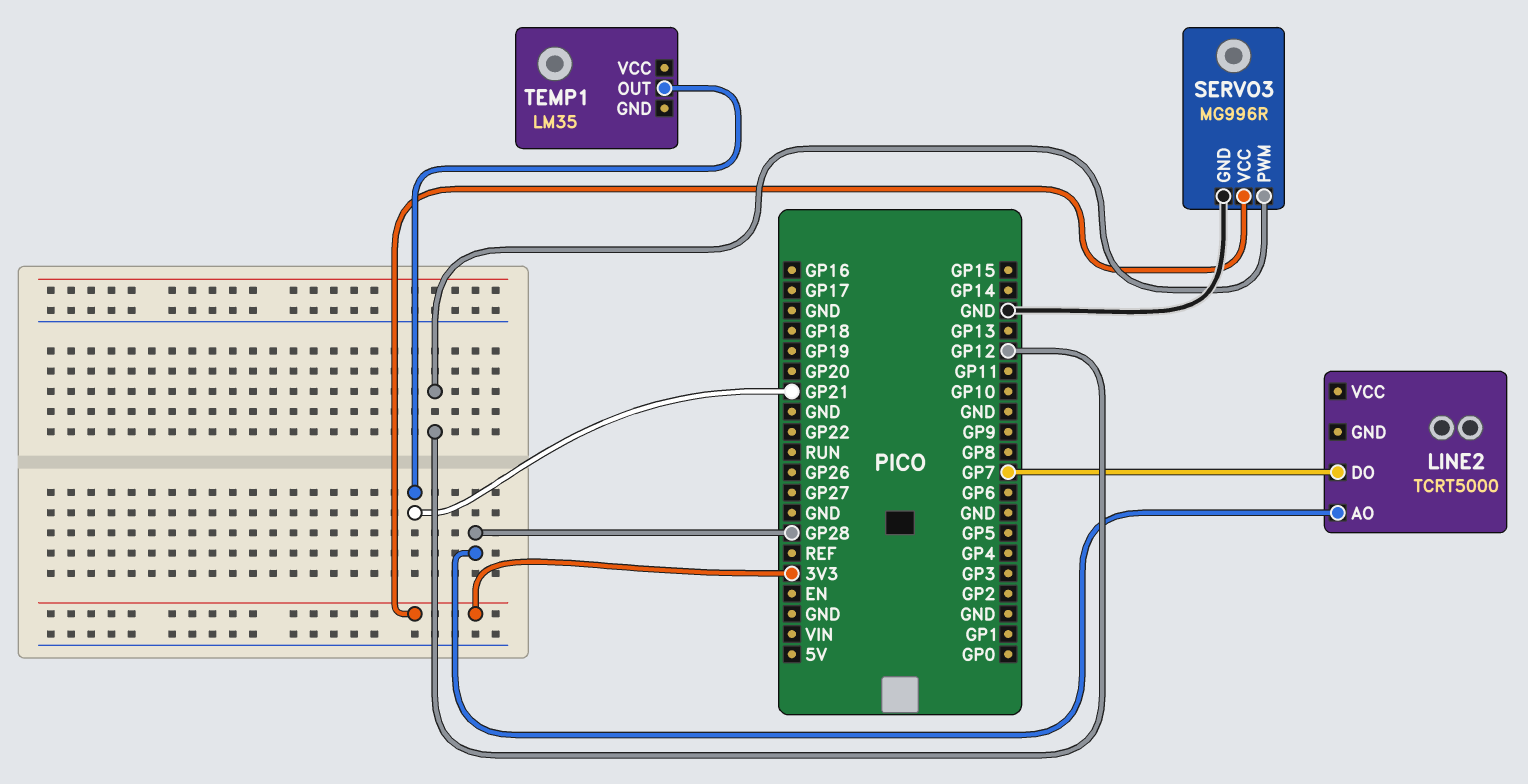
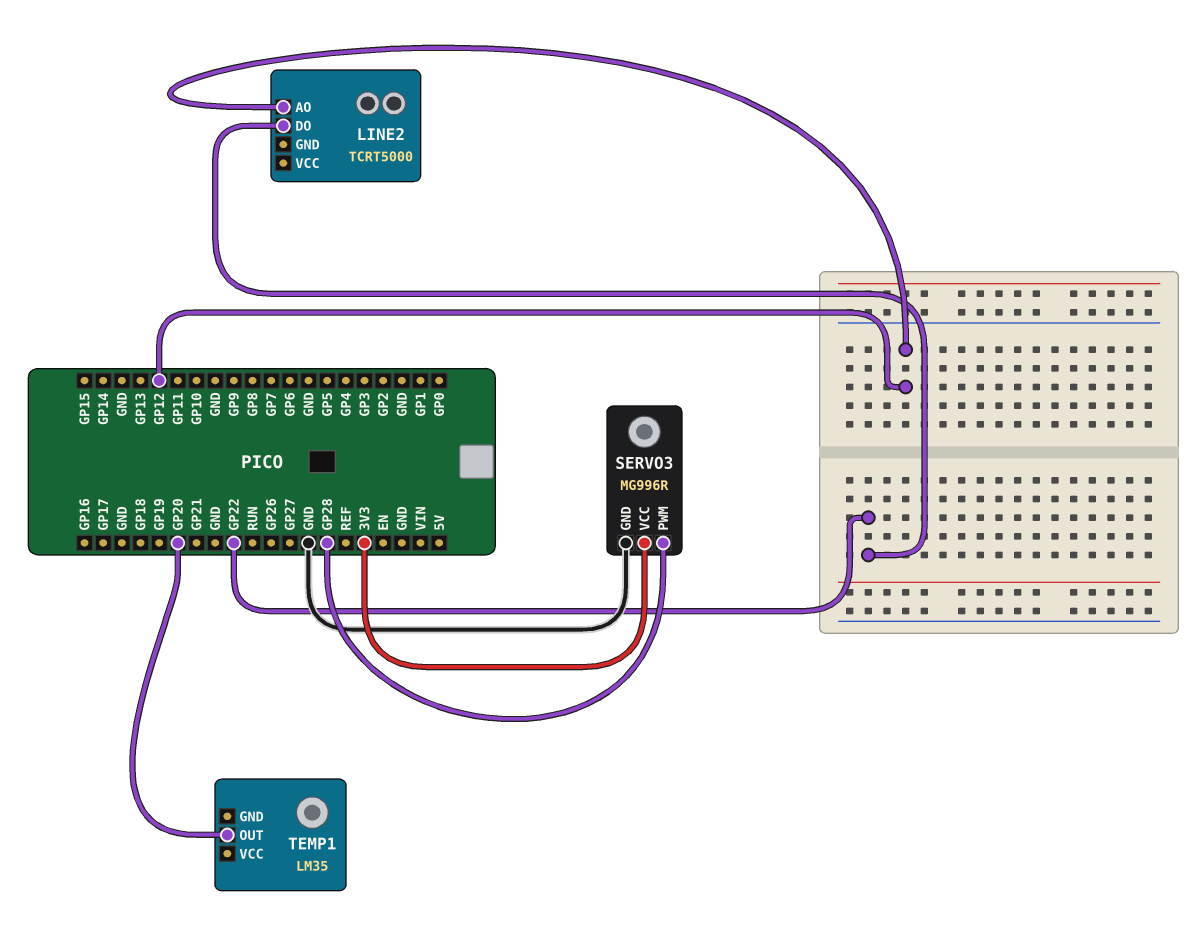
LINE2 pin AO: GP28 -> GP12
LINE2 pin DO: GP7 -> GP22
SERVO3 pin PWM: GP12 -> GP28
TEMP1 pin OUT: GP21 -> GP20

